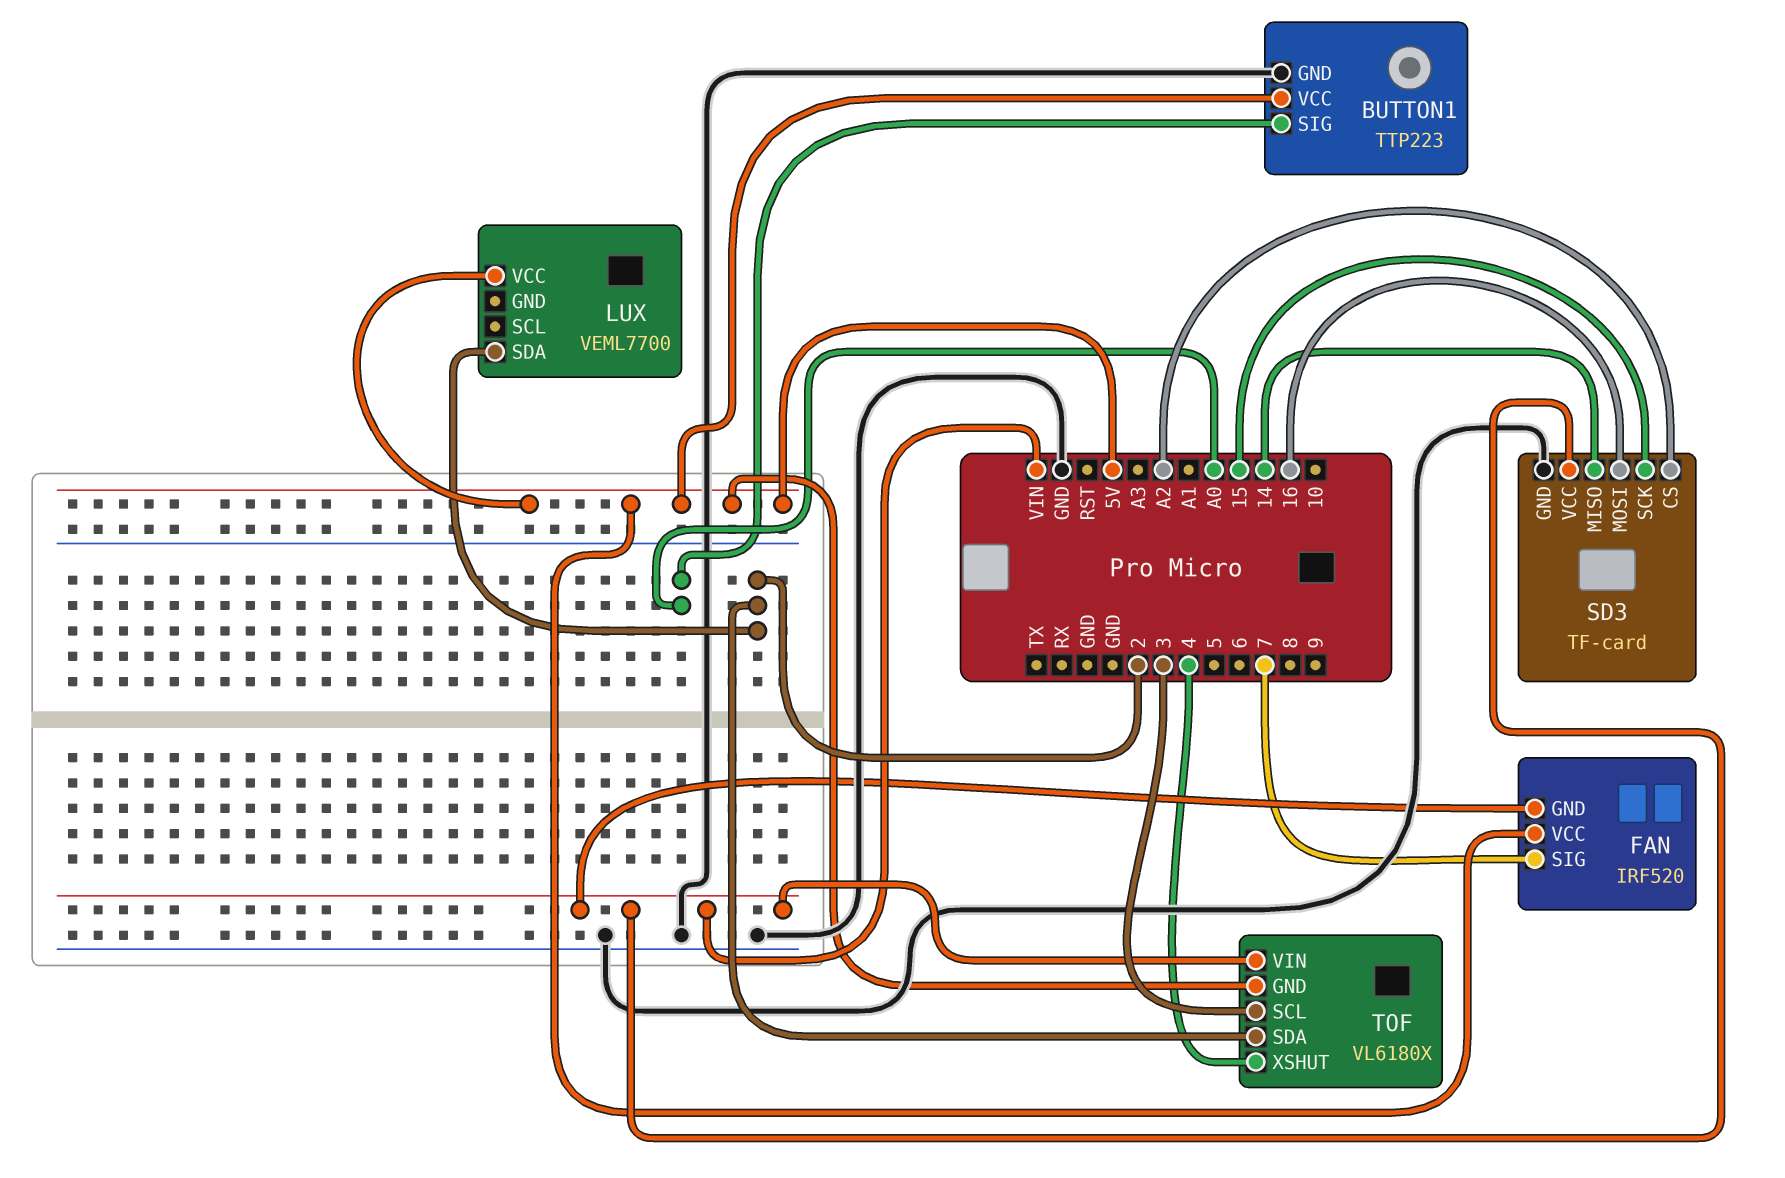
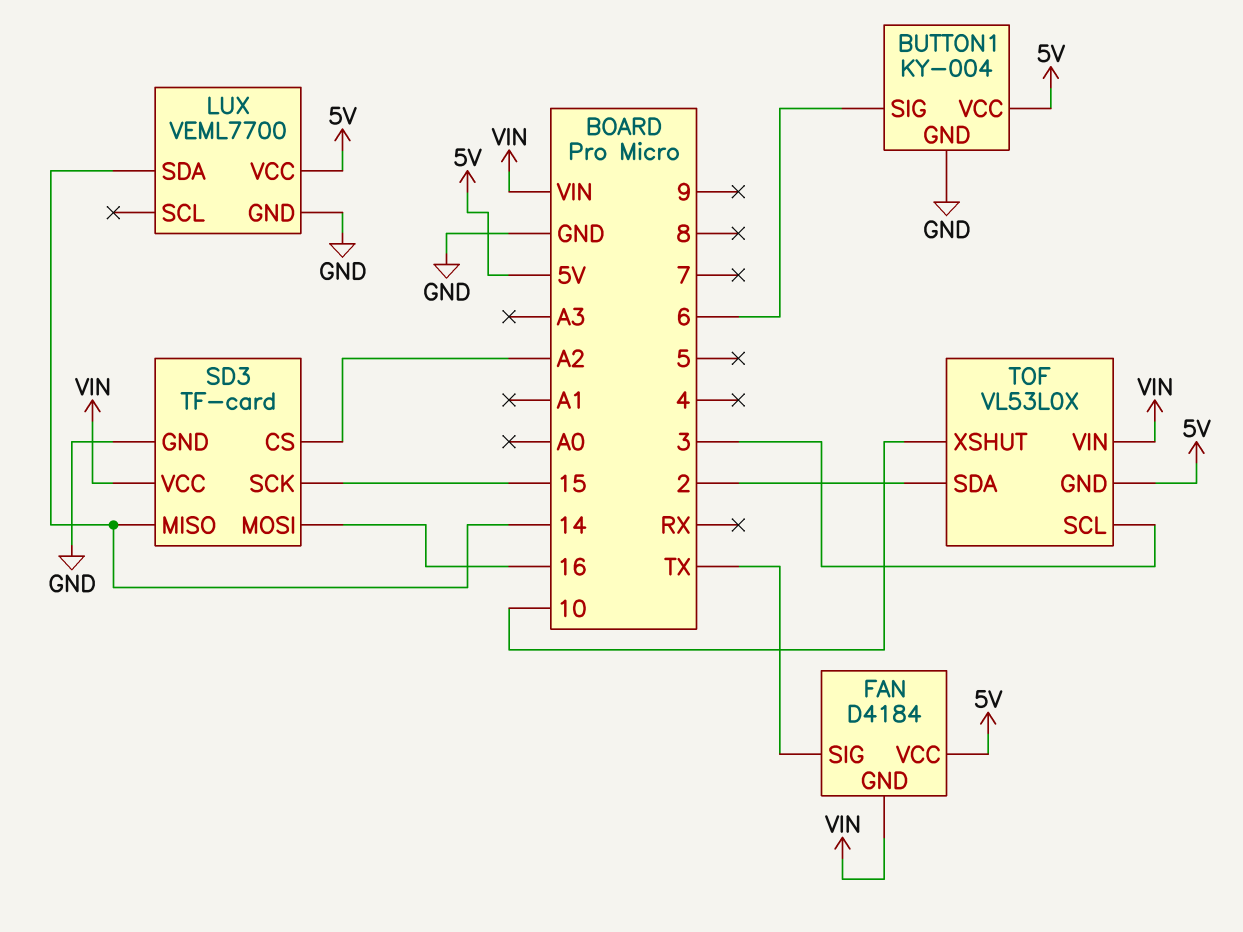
BUTTON1: TTP223 -> KY-004
BUTTON1 pin SIG: A0 -> 6
FAN: IRF520 -> D4184
FAN pin SIG: 7 -> TX
LUX pin GND: none -> GND
LUX pin SDA: 2 -> 14
TOF: VL6180X -> VL53L0X
TOF pin XSHUT: 4 -> 10

